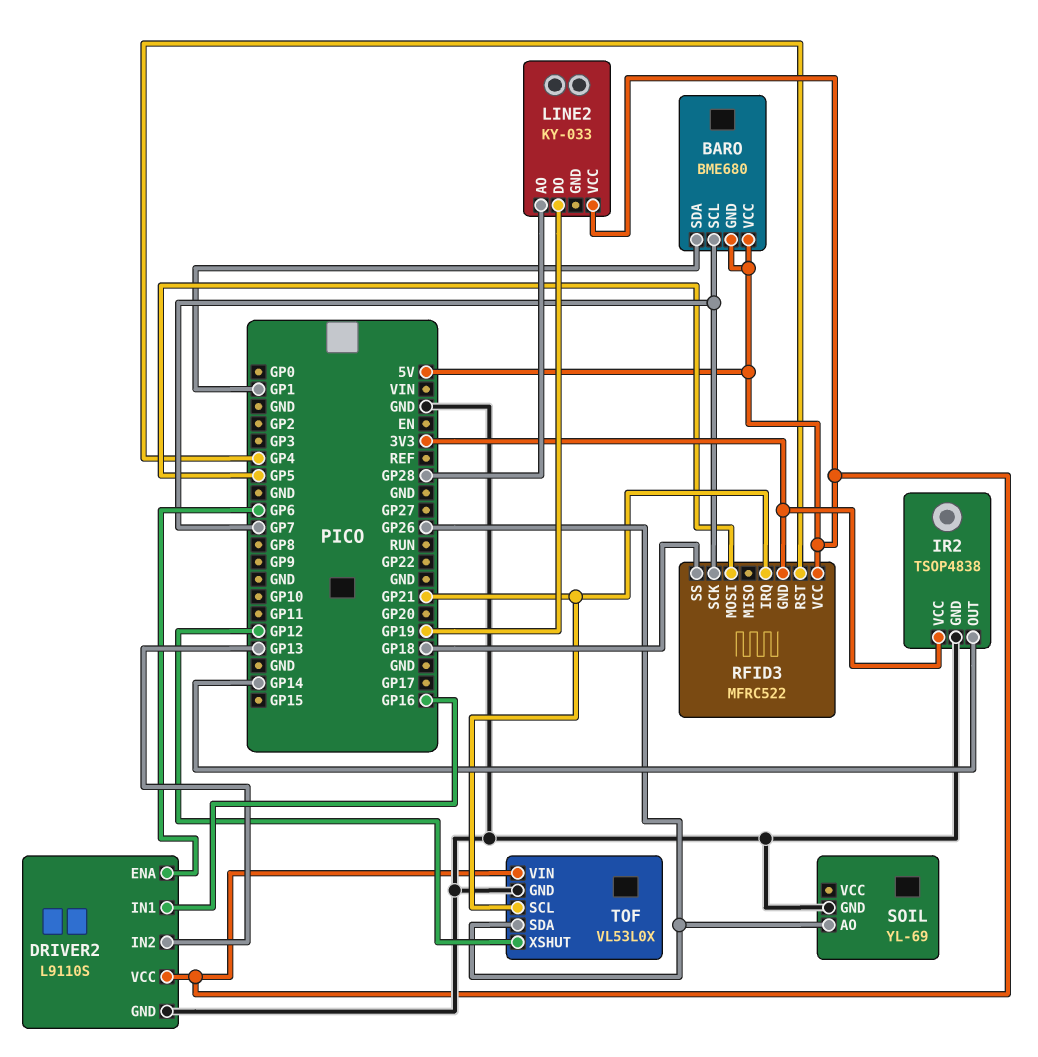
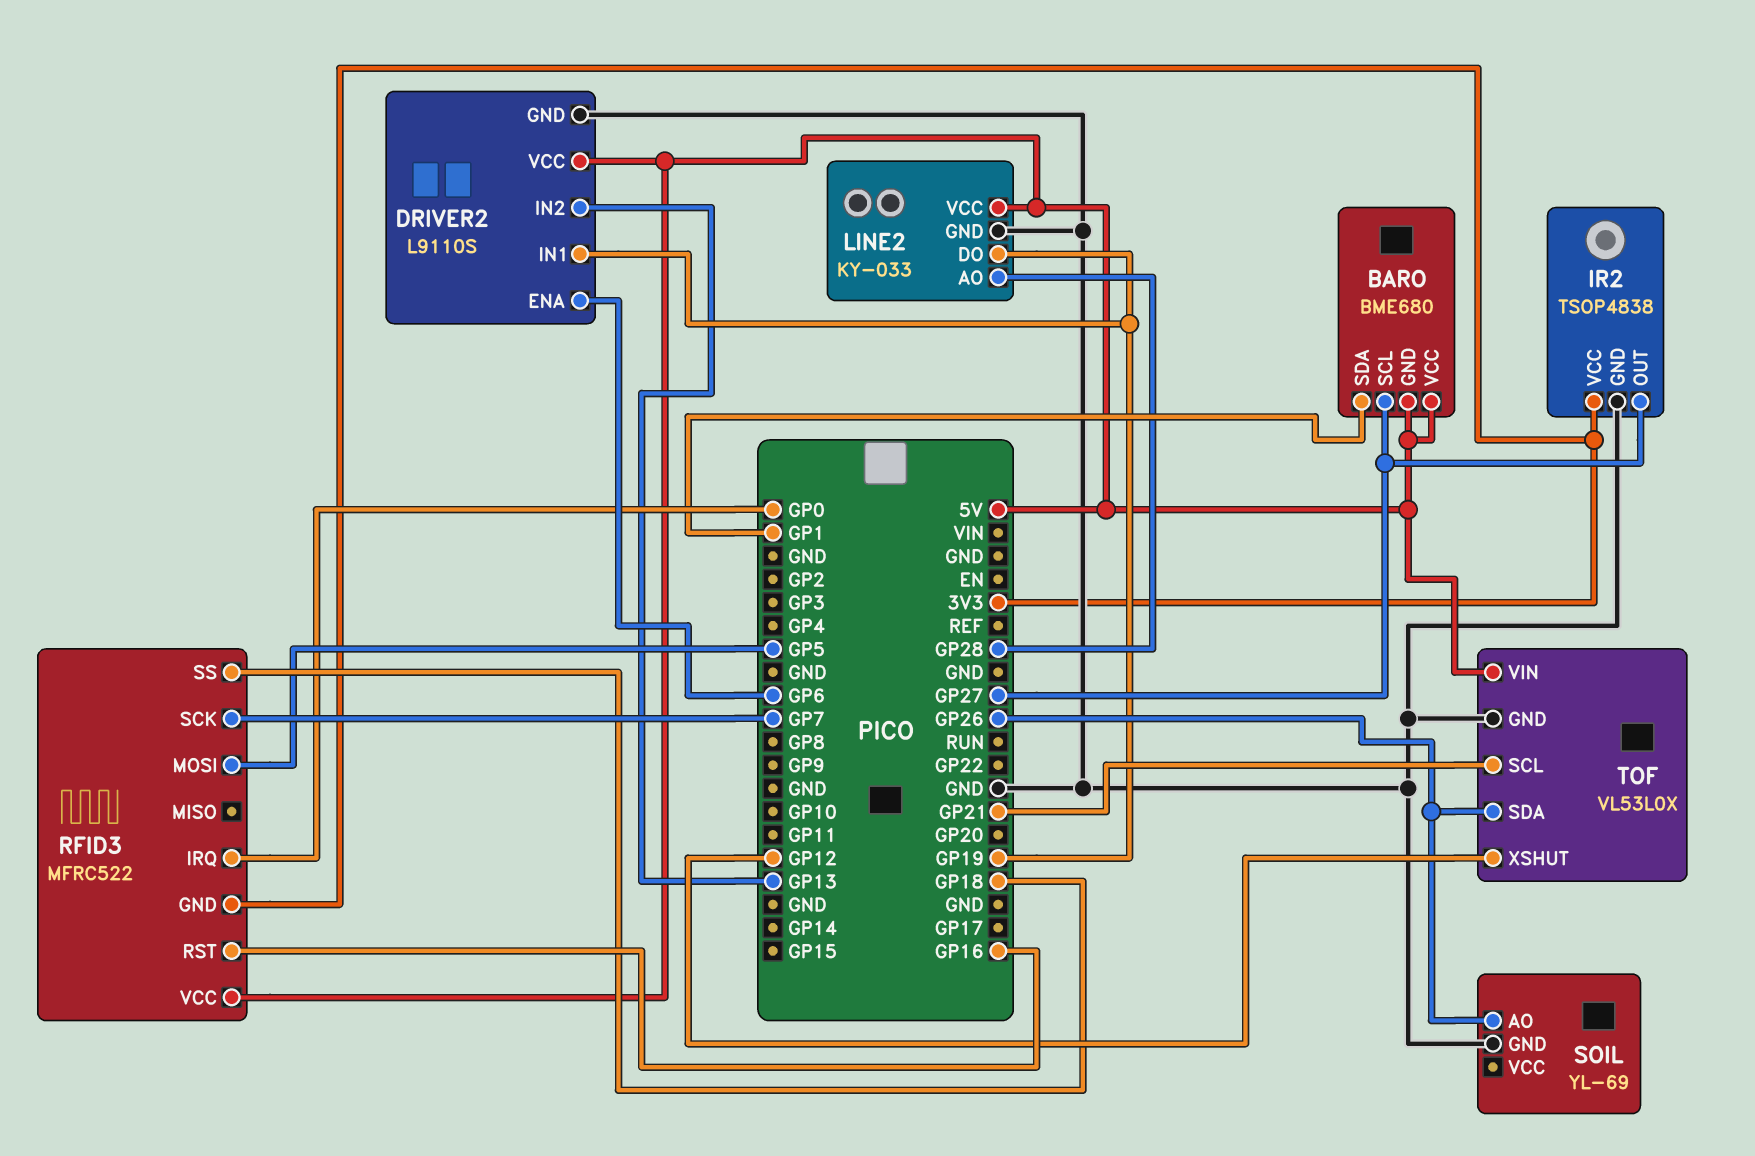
BARO pin SCL: GP7 -> GP27
DRIVER2 pin IN1: GP16 -> GP19
IR2 pin OUT: GP14 -> GP27
LINE2 pin GND: none -> GND
RFID3 pin IRQ: GP21 -> GP0
RFID3 pin RST: GP4 -> GP16

